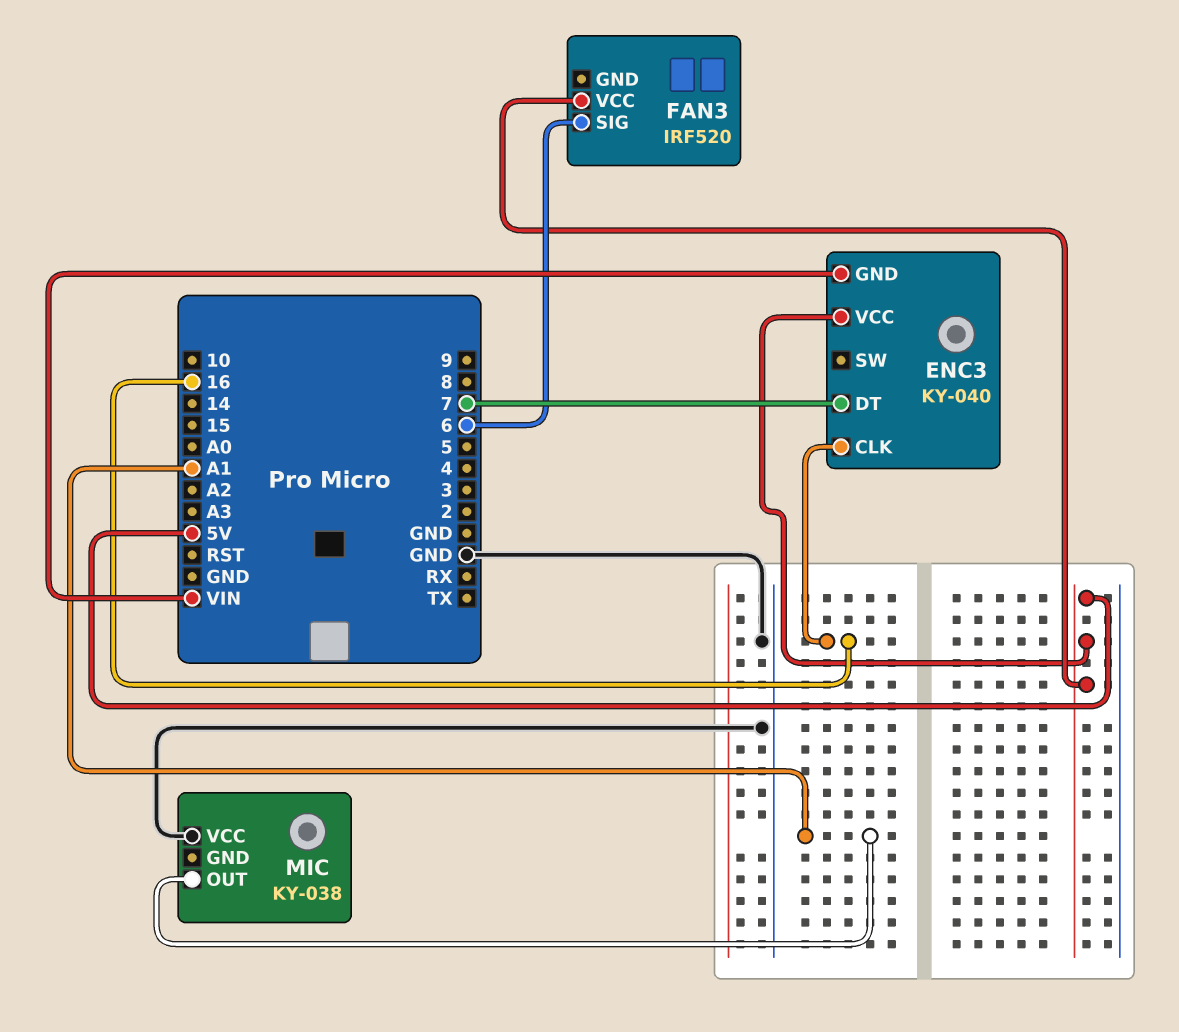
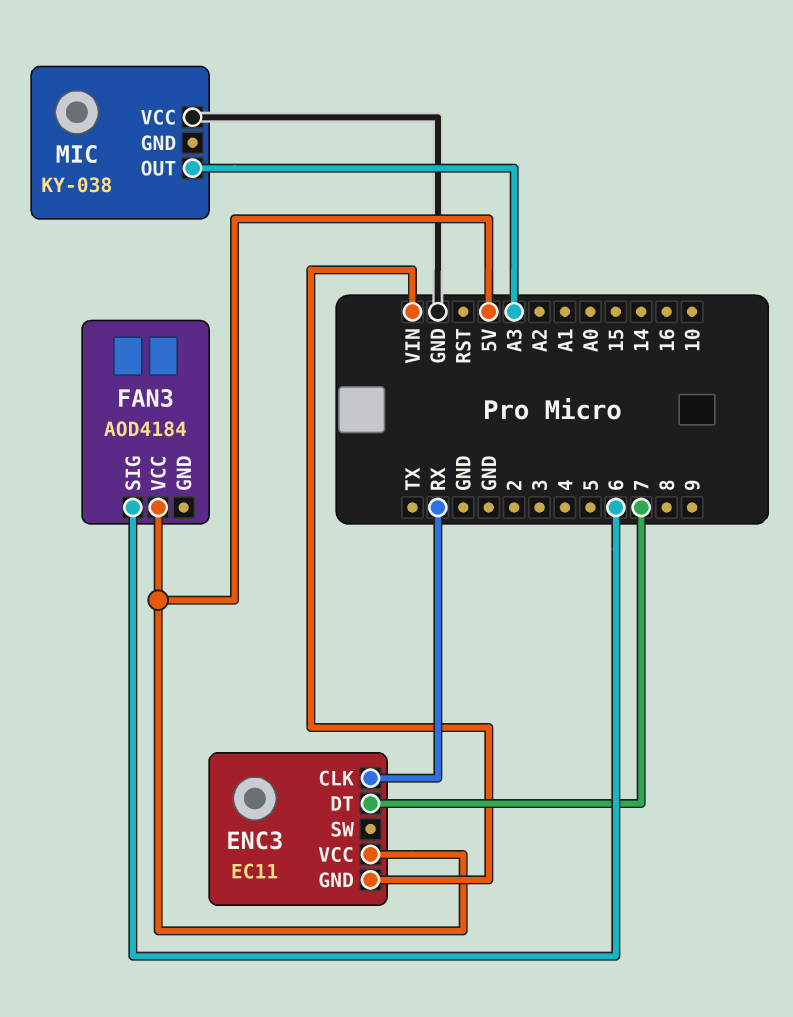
ENC3: KY-040 -> EC11
ENC3 pin CLK: 16 -> RX
FAN3: IRF520 -> AOD4184
MIC pin OUT: A1 -> A3

